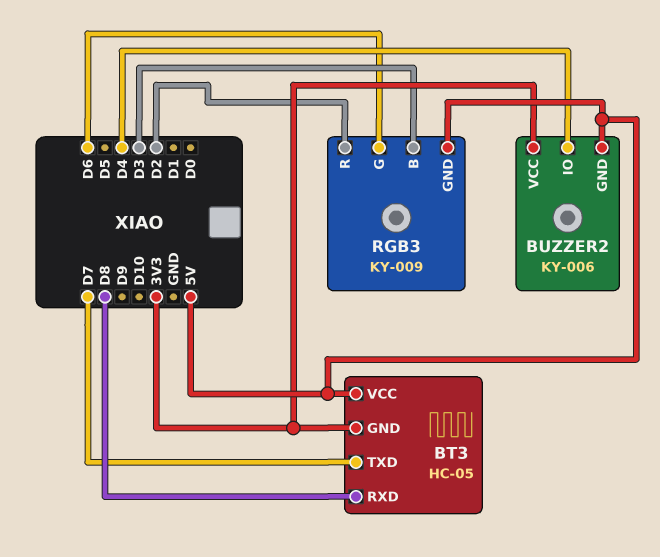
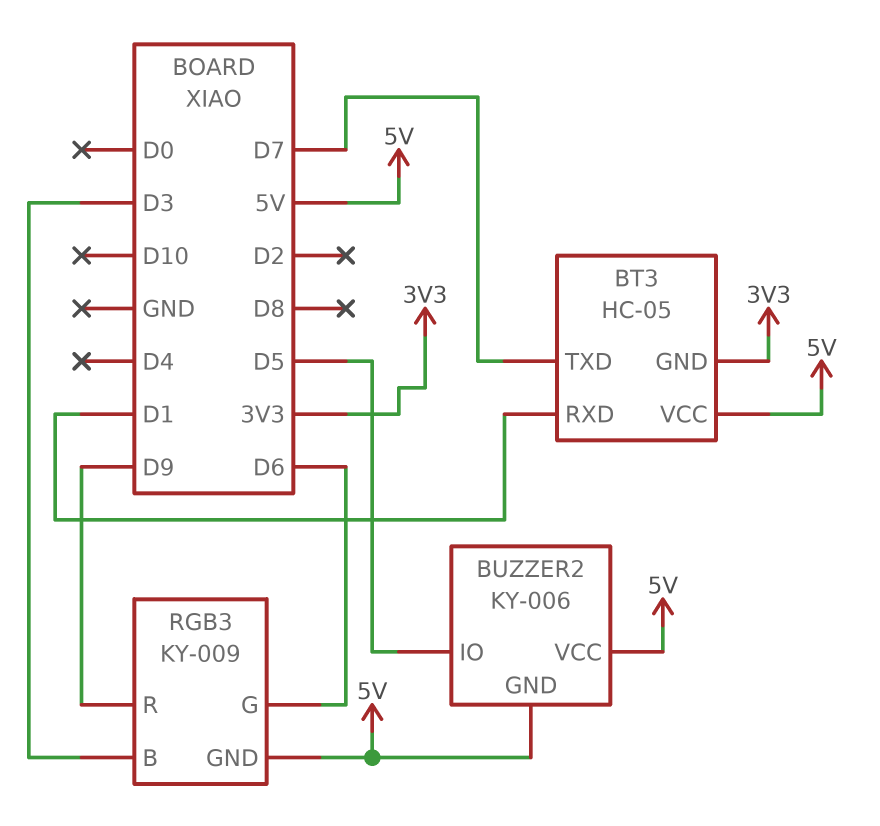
BT3 pin RXD: D8 -> D1
BUZZER2 pin IO: D4 -> D5
BUZZER2 pin VCC: 3V3 -> 5V
RGB3 pin R: D2 -> D9

